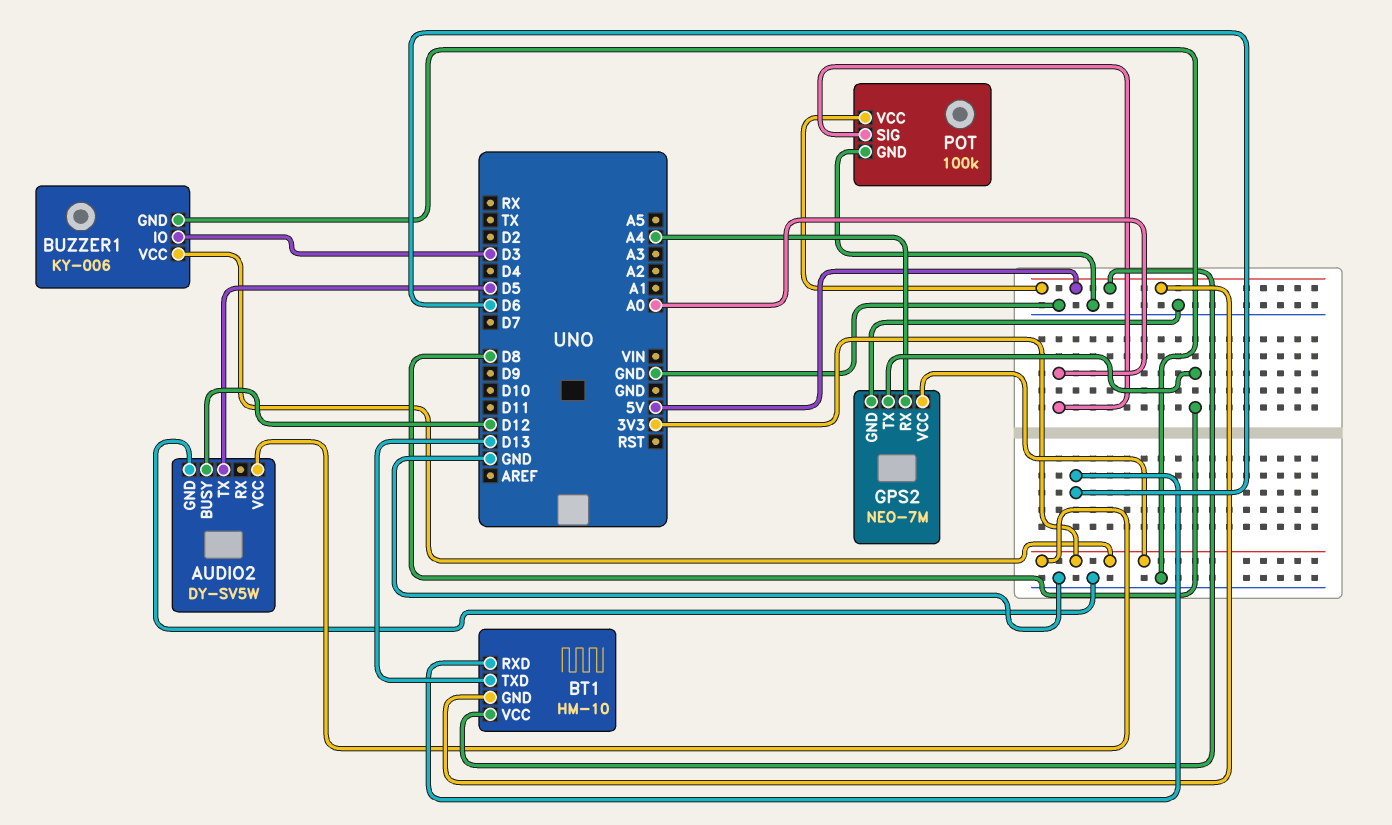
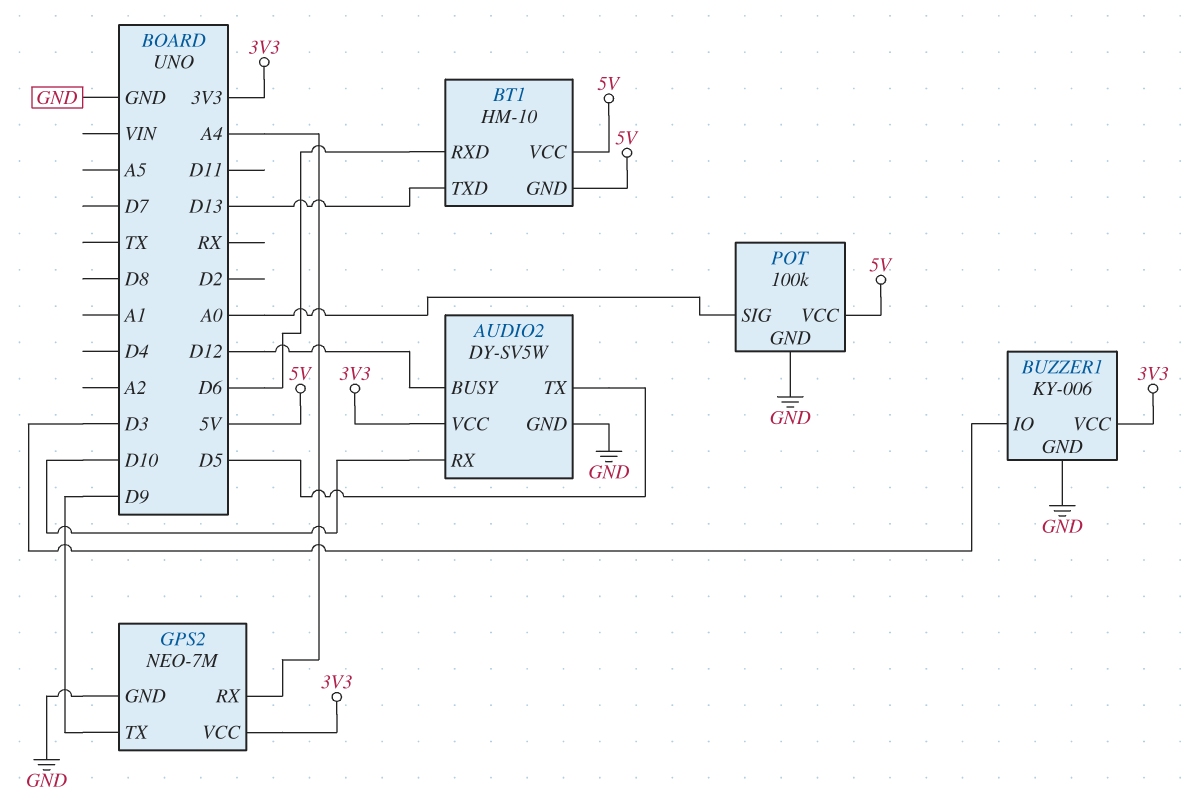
AUDIO2 pin RX: none -> D10
GPS2 pin TX: D8 -> D9

